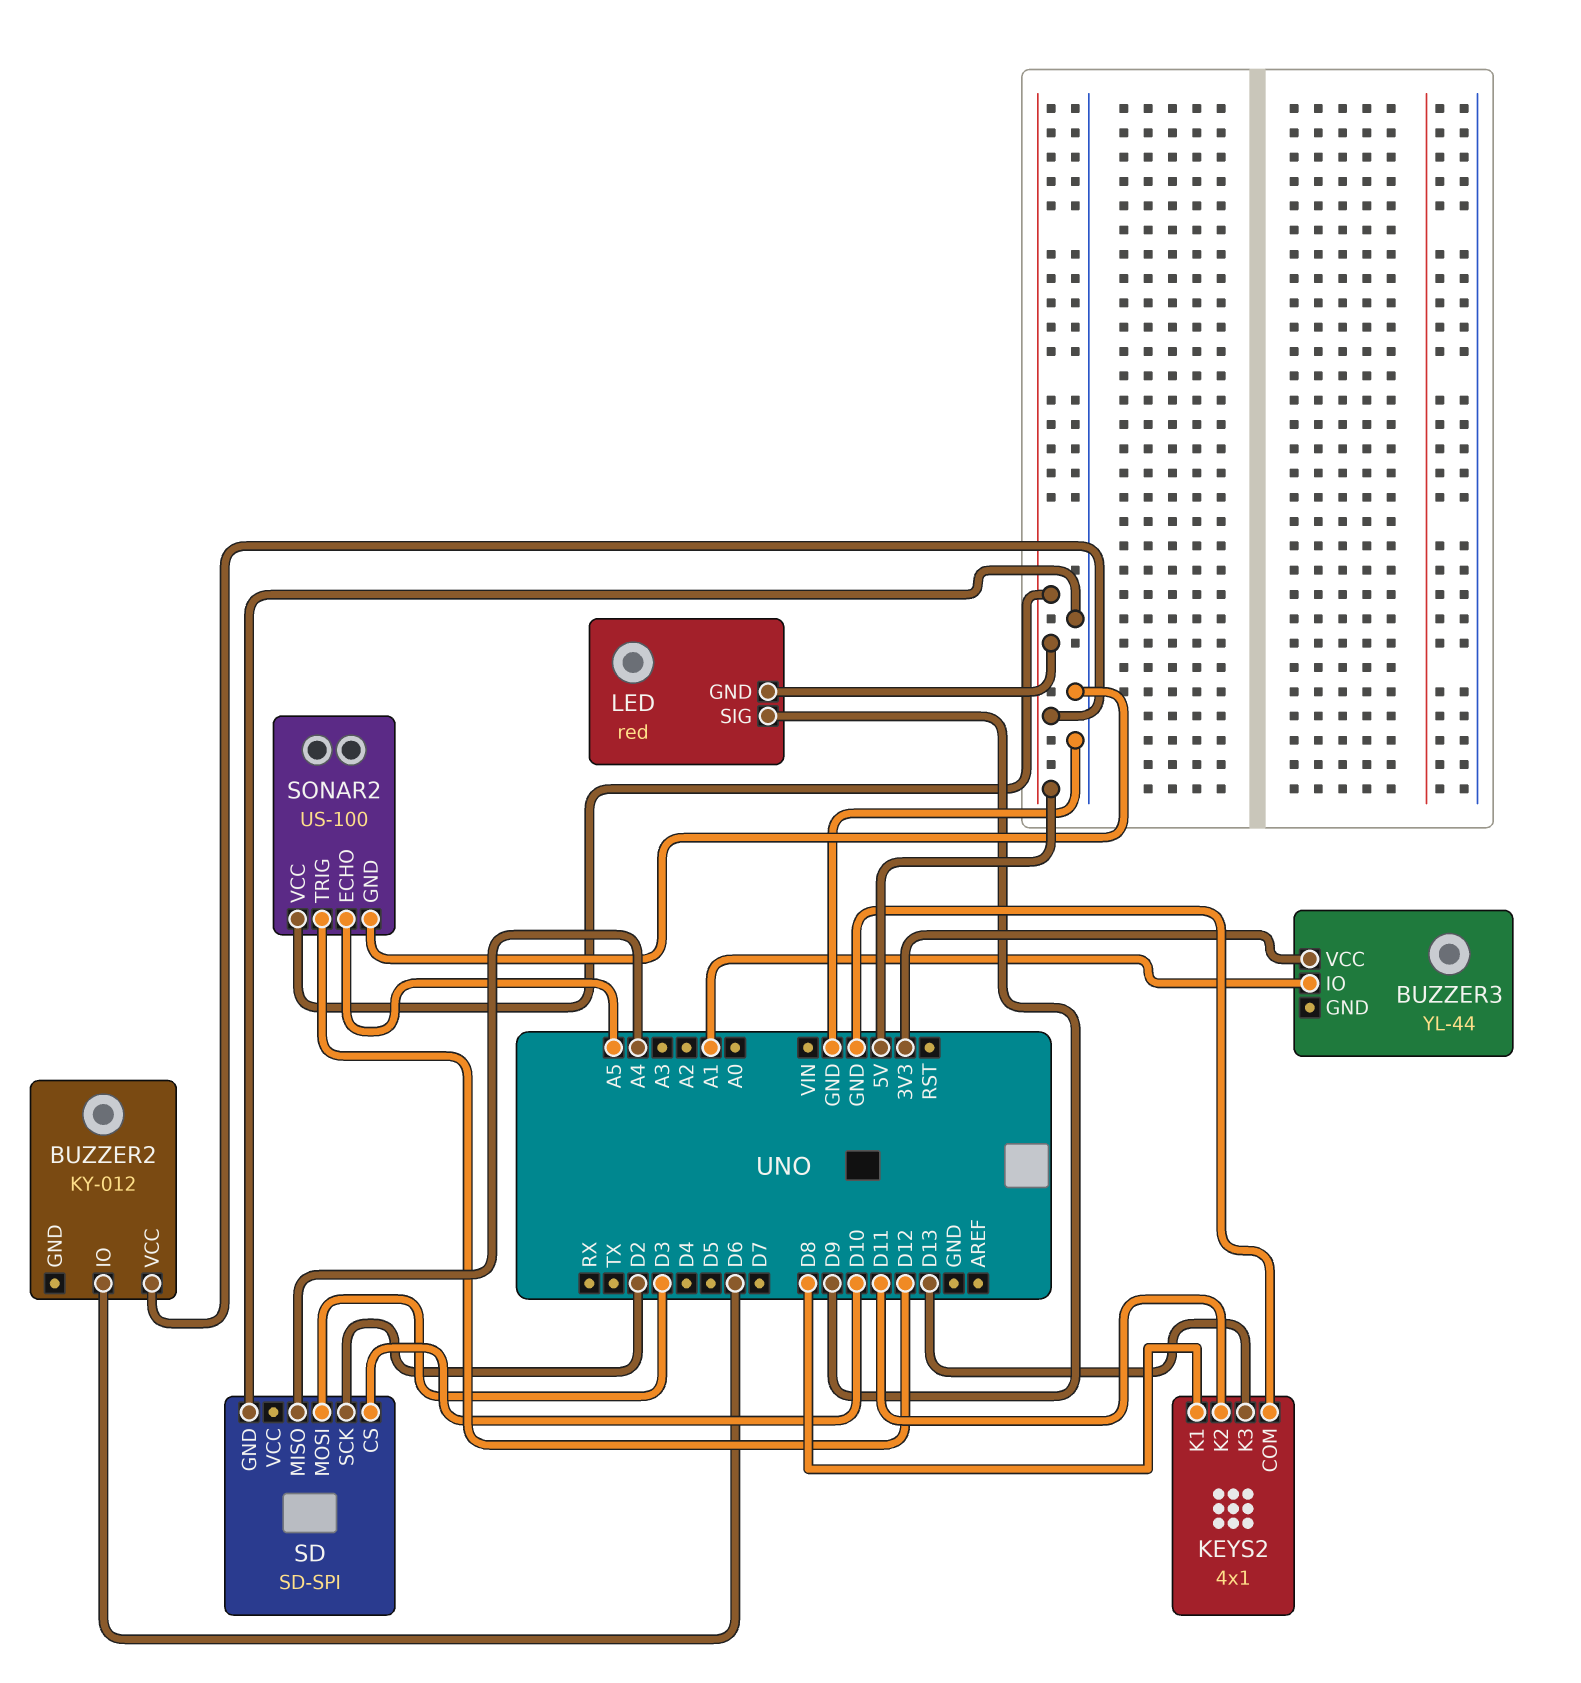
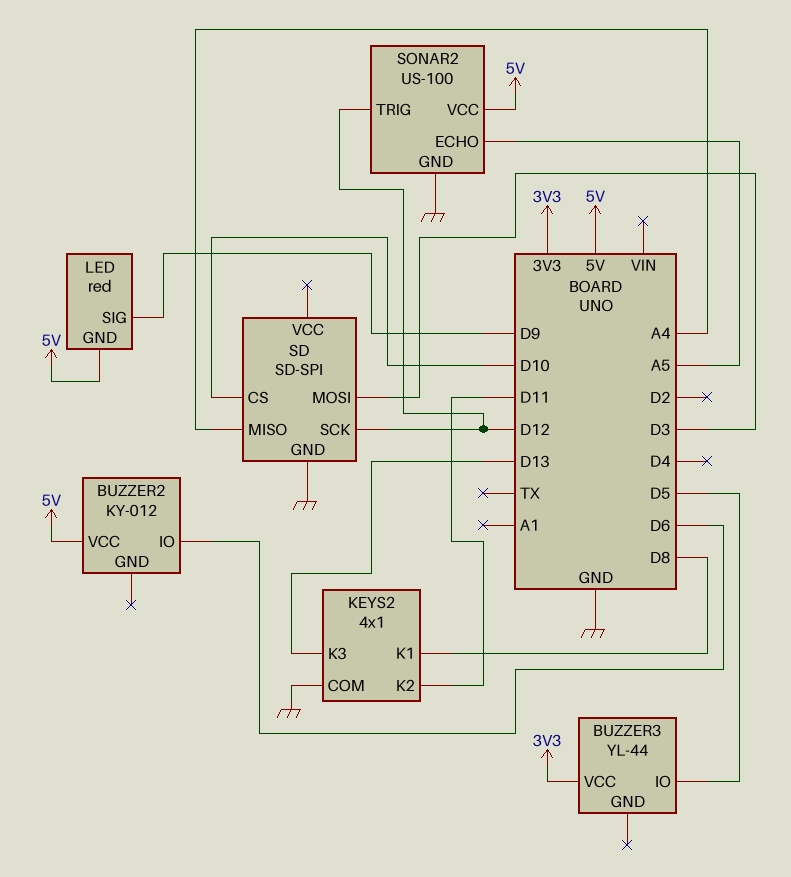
BUZZER3 pin IO: A1 -> D5
SD pin SCK: D2 -> D12

